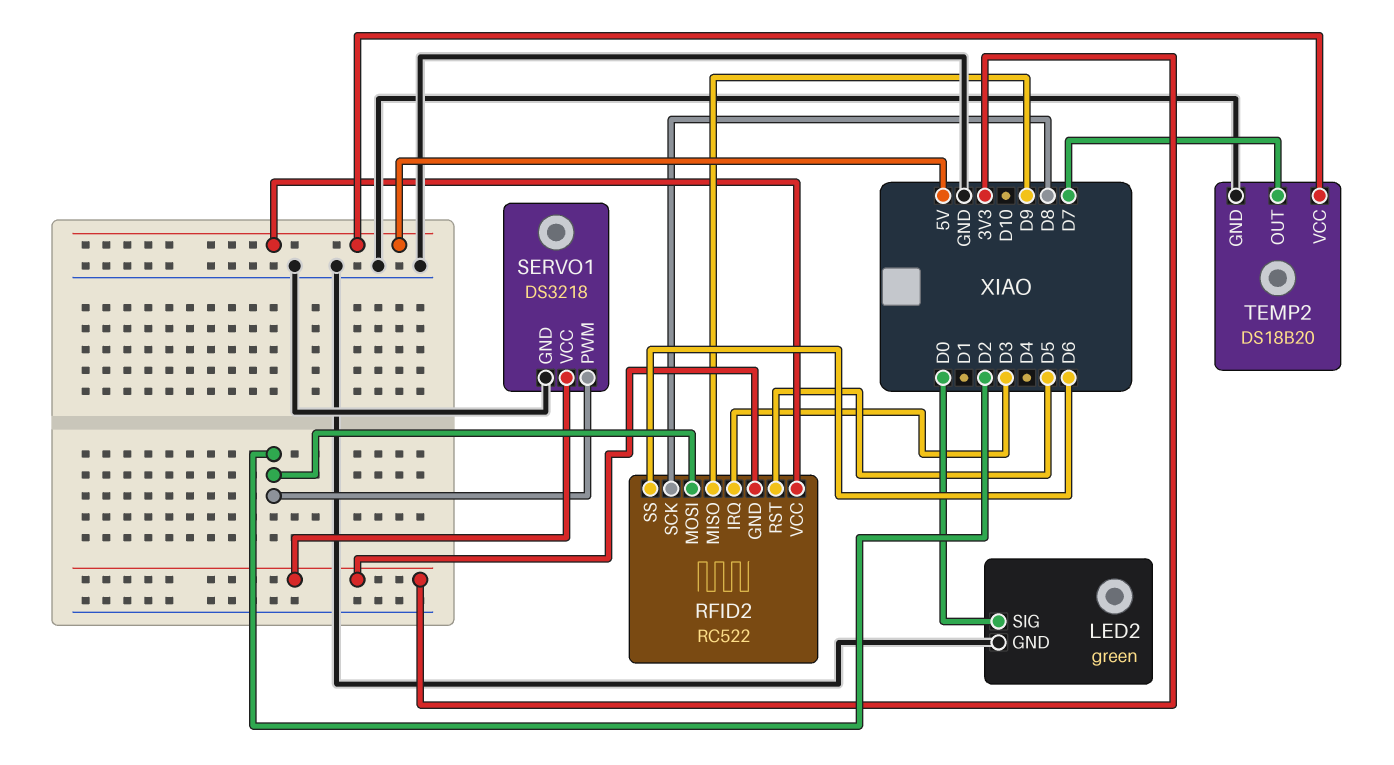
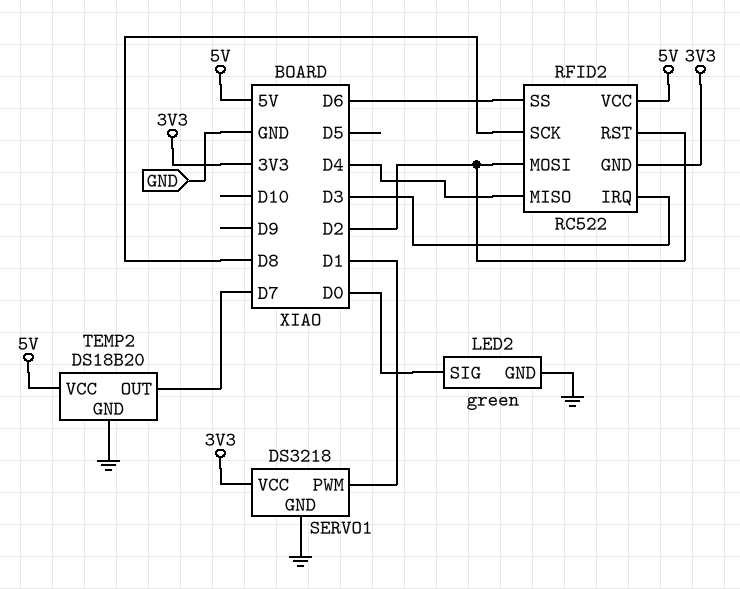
RFID2 pin MISO: D9 -> D4
RFID2 pin RST: D5 -> D2
SERVO1 pin PWM: D2 -> D1

